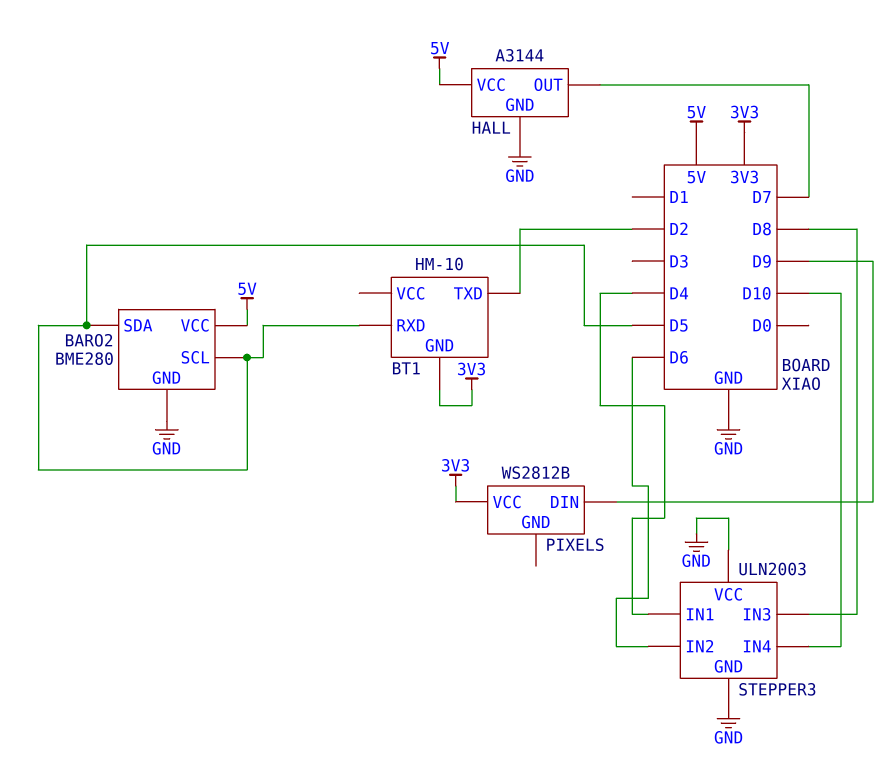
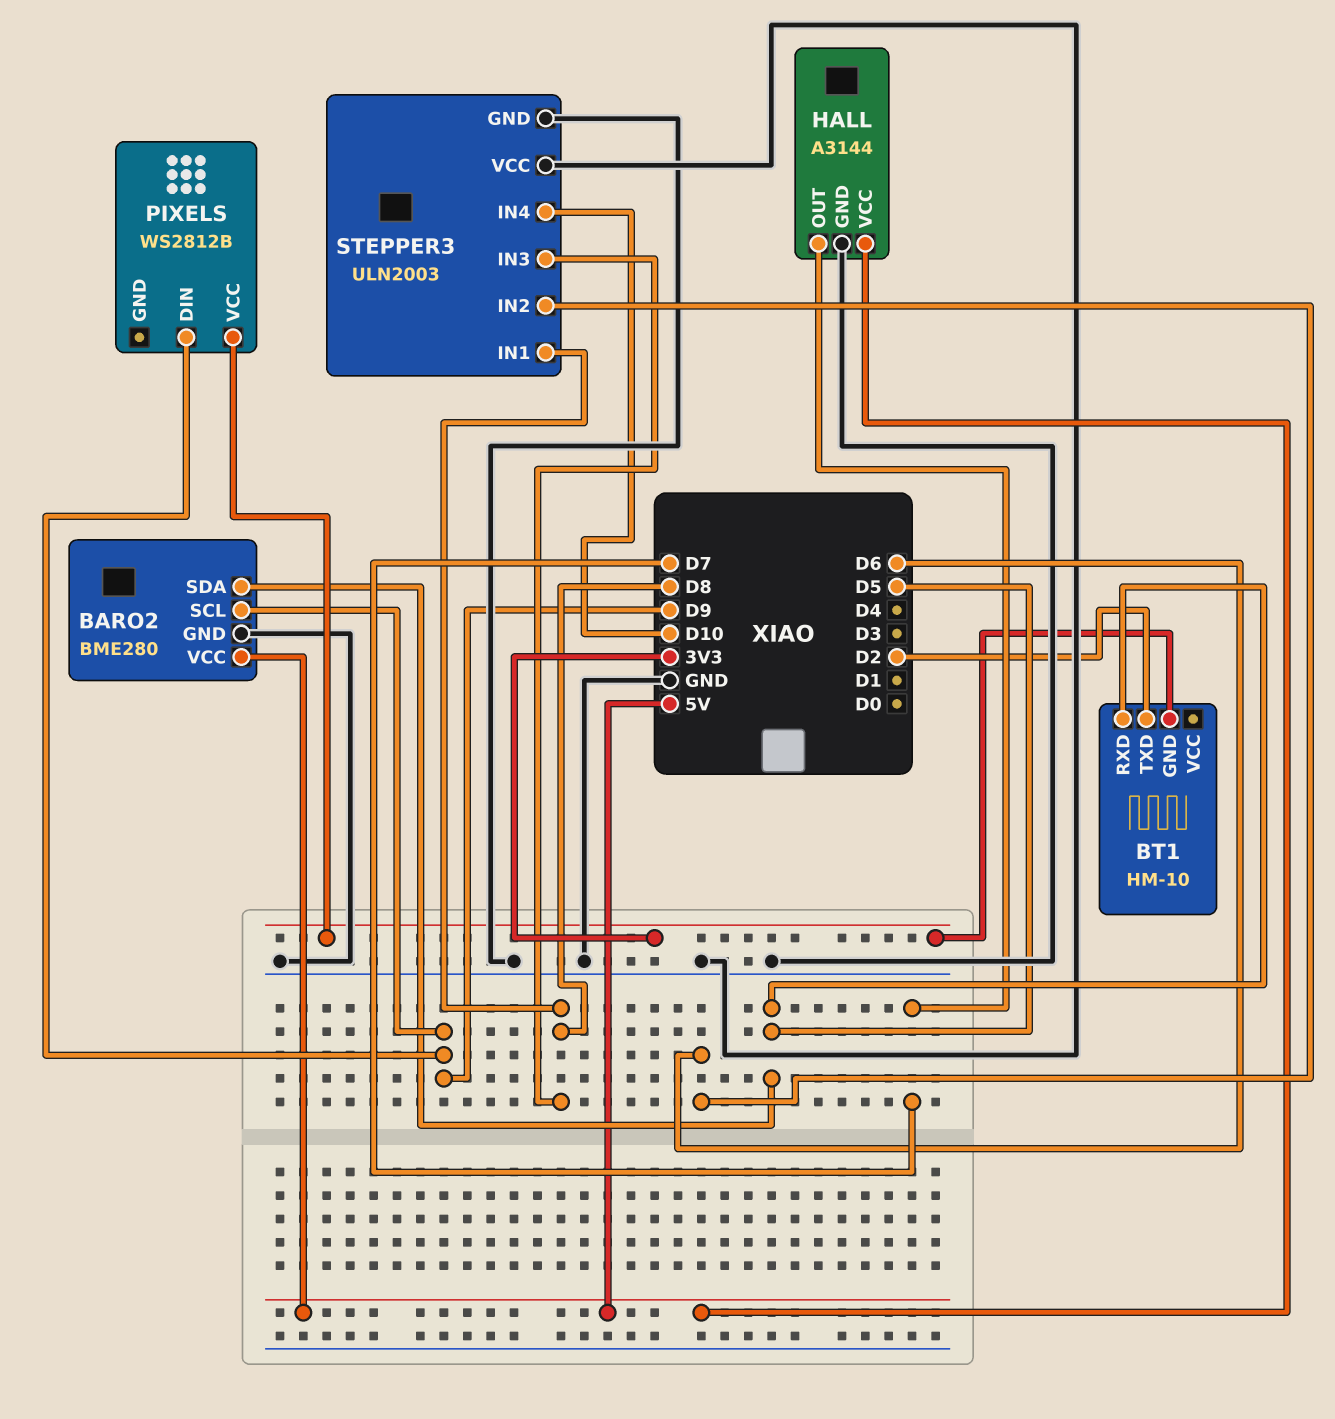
BARO2 pin SCL: D5 -> D9
STEPPER3 pin IN1: D4 -> D8

